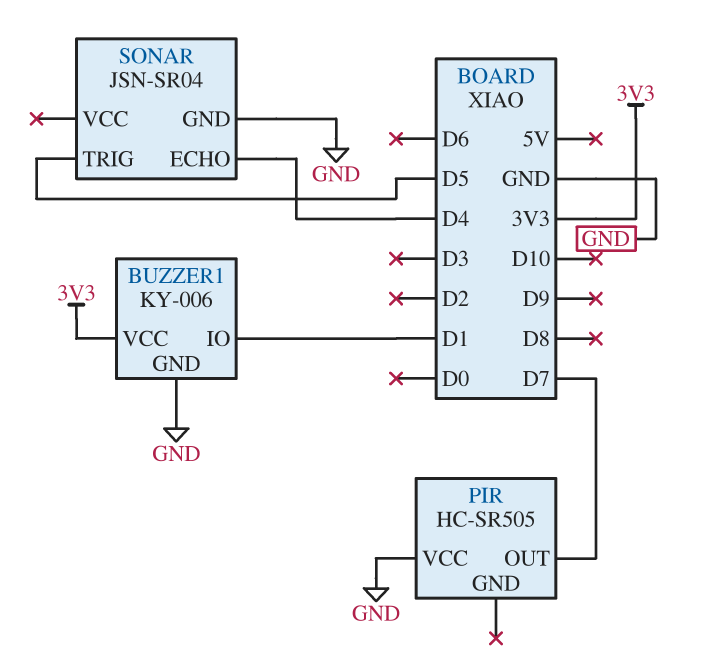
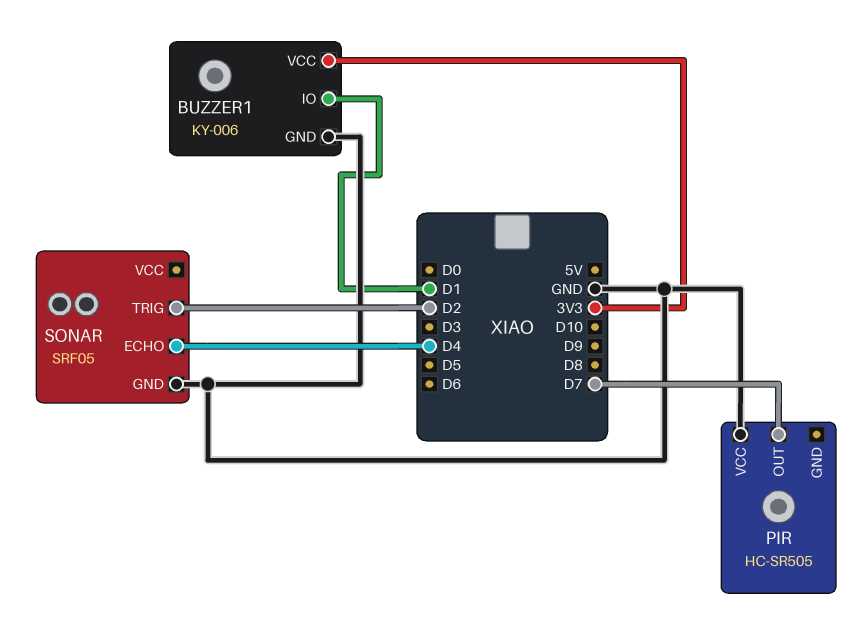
SONAR: JSN-SR04 -> SRF05
SONAR pin TRIG: D5 -> D2

